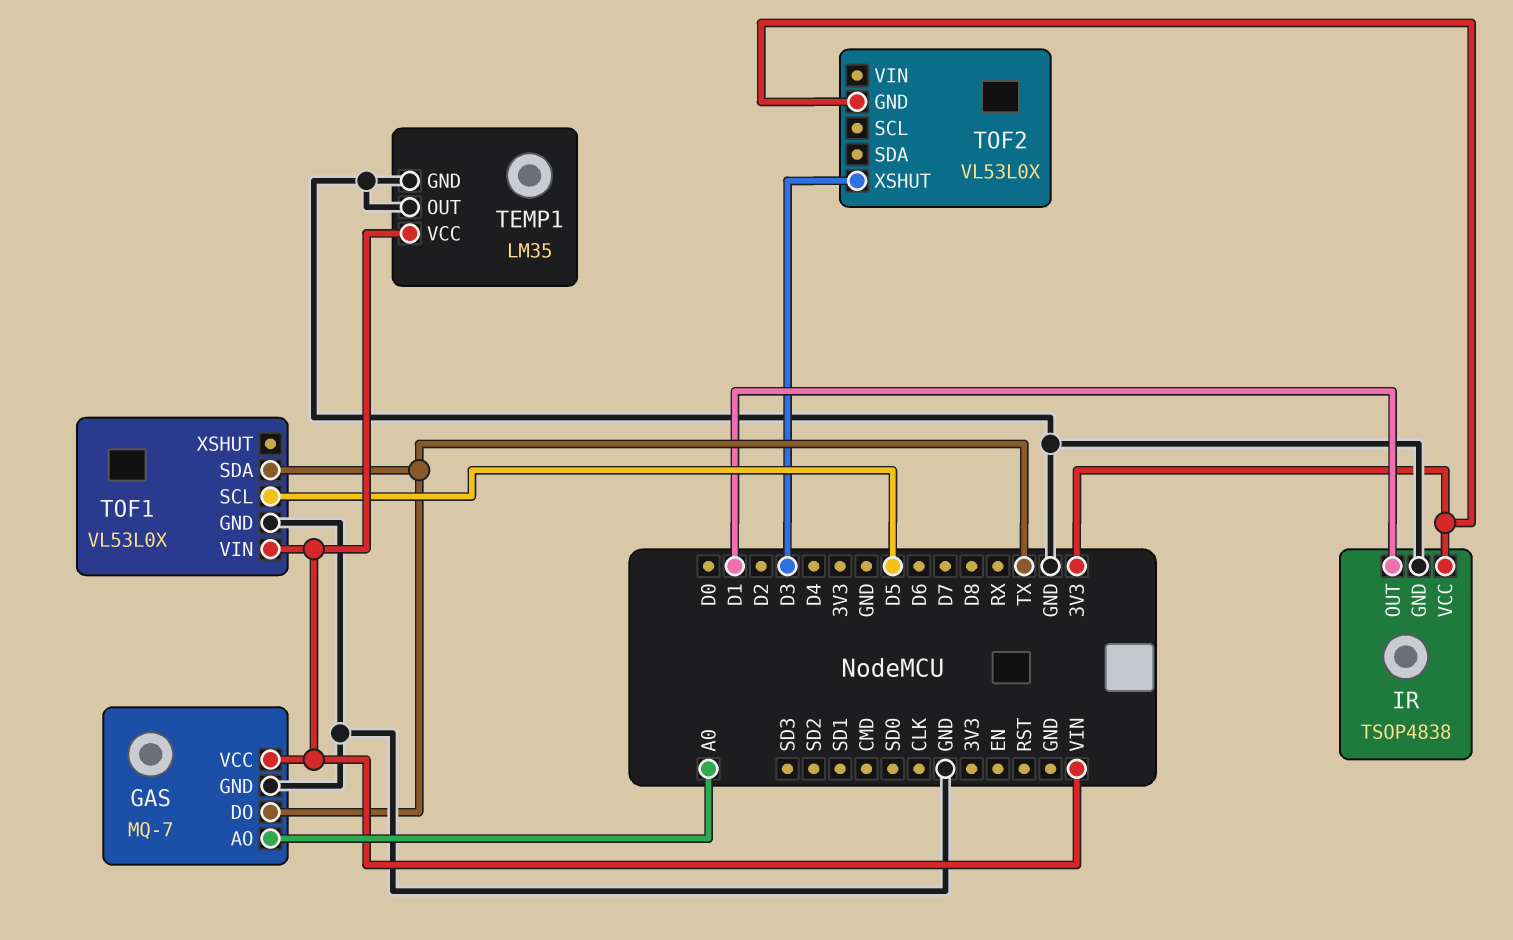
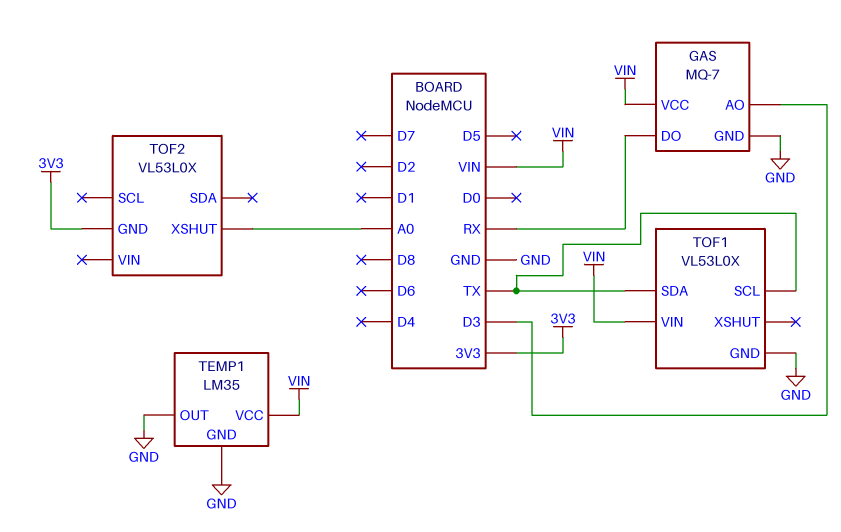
GAS pin AO: A0 -> D3
GAS pin DO: TX -> RX
IR: TSOP4838 -> none
IR pin GND: GND -> none
IR pin OUT: D1 -> none
IR pin VCC: 3V3 -> none
TOF1 pin SCL: D5 -> TX
TOF2 pin XSHUT: D3 -> A0

